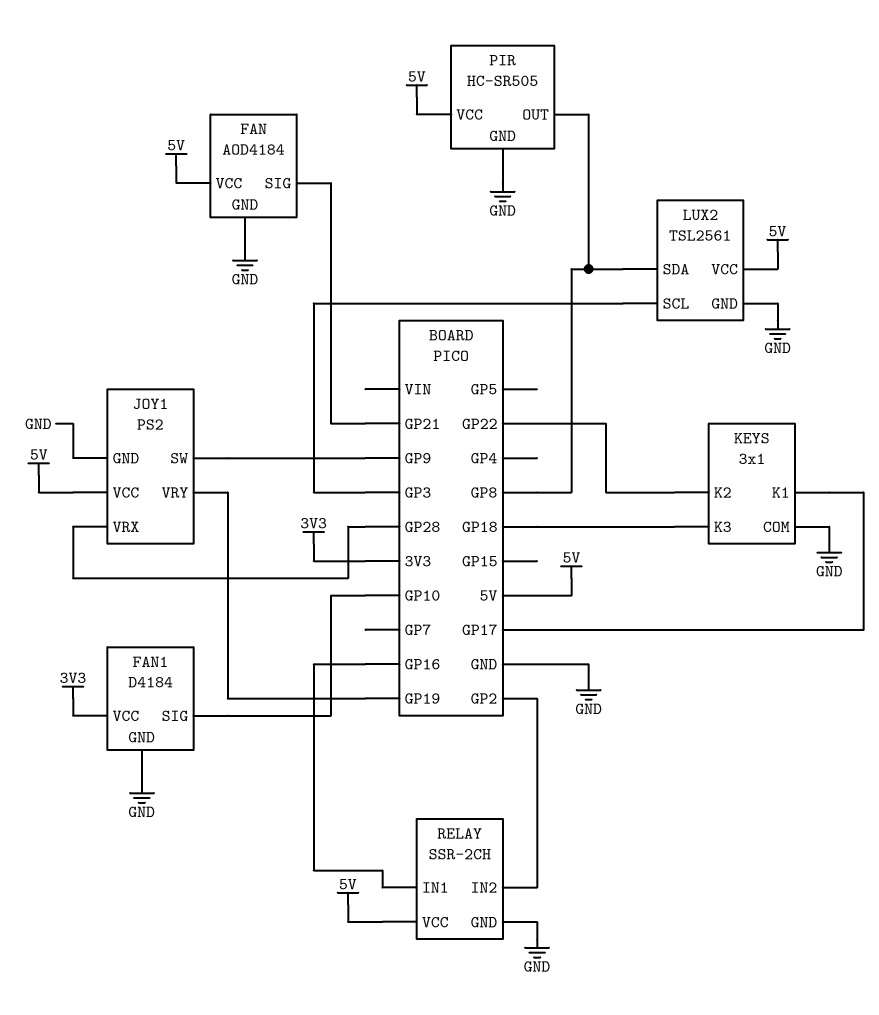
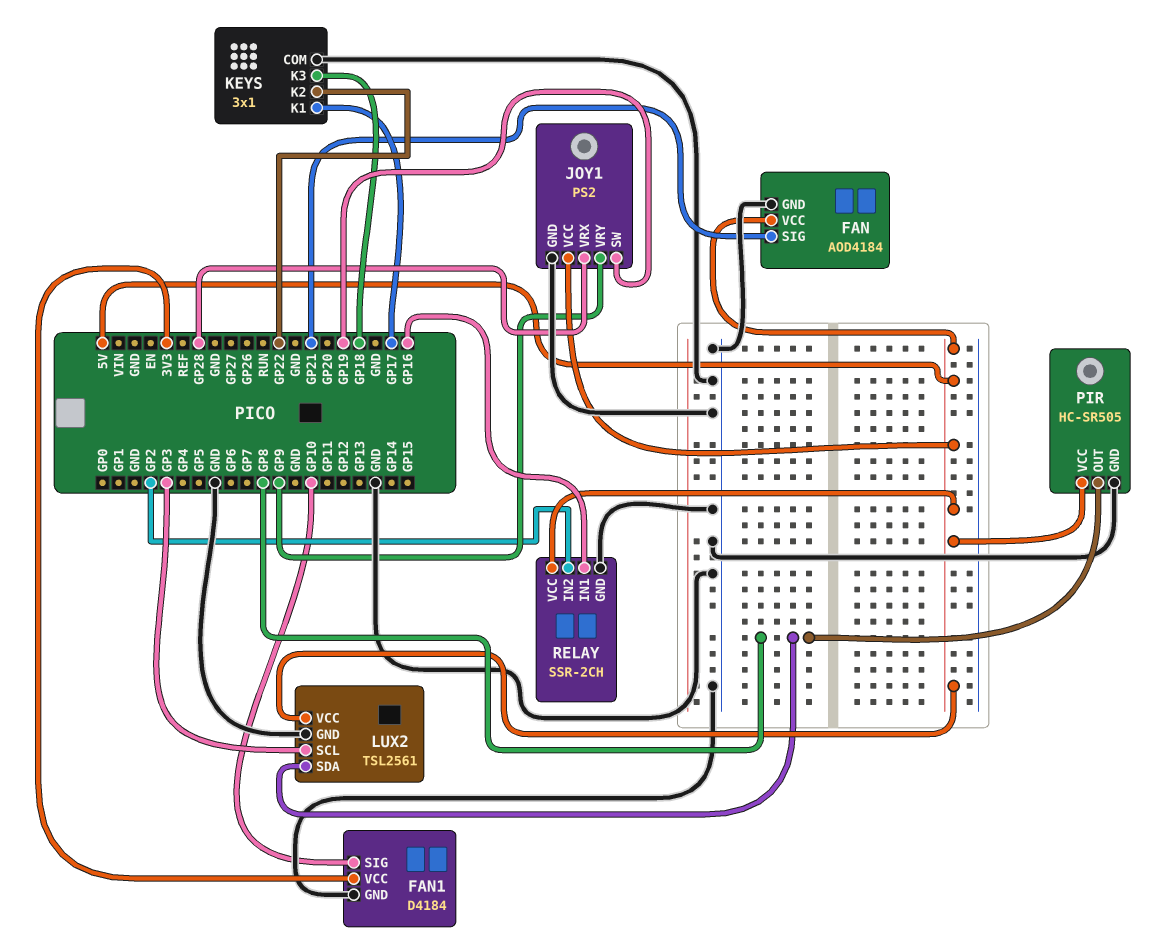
JOY1 pin SW: GP9 -> GP19
JOY1 pin VRY: GP19 -> GP9

